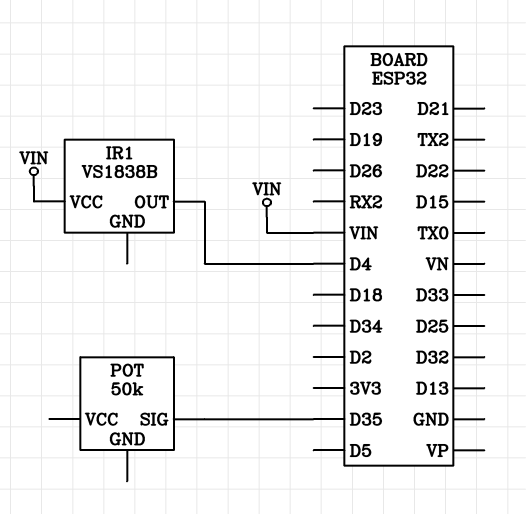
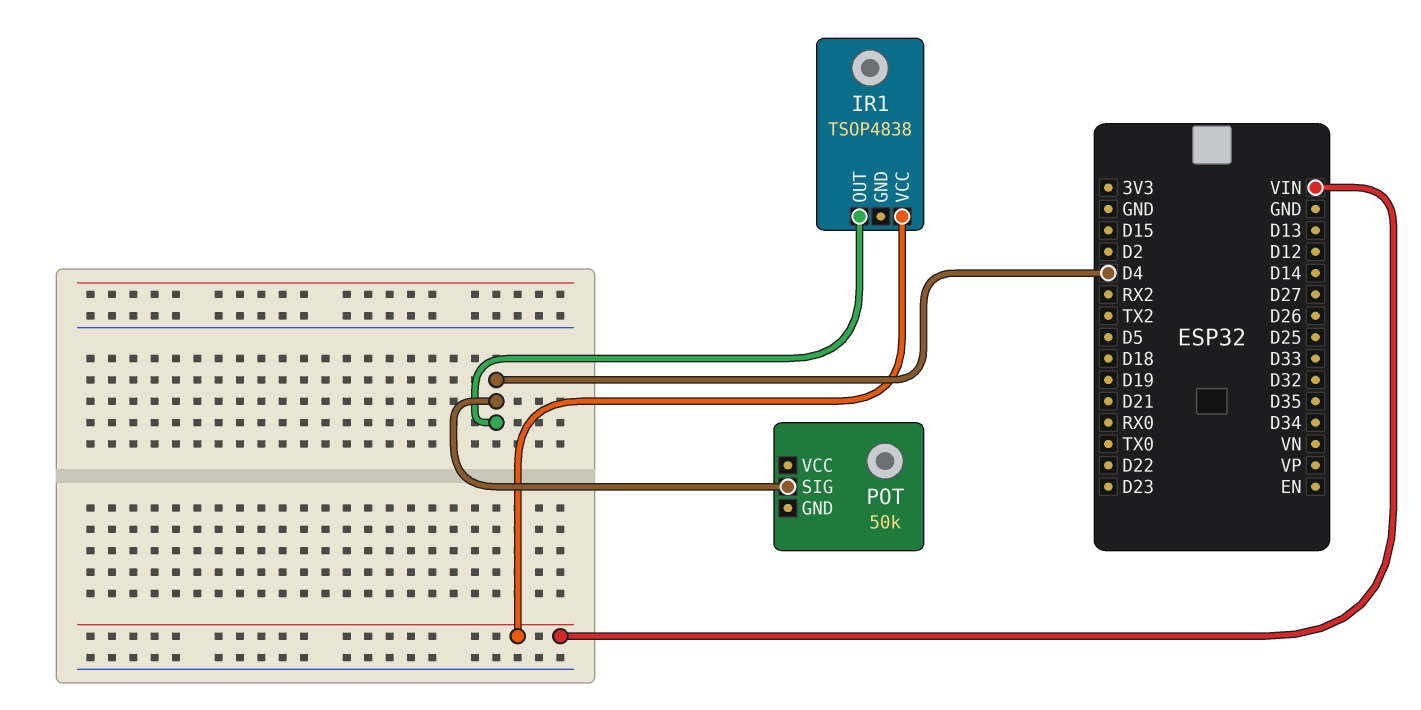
IR1: VS1838B -> TSOP4838
POT pin SIG: D35 -> D4

